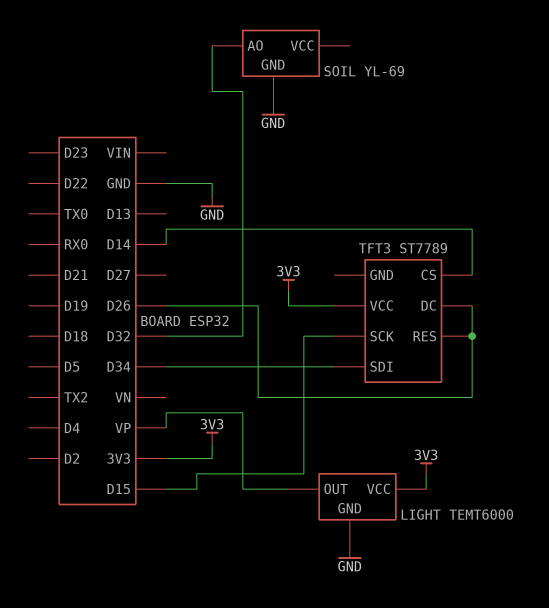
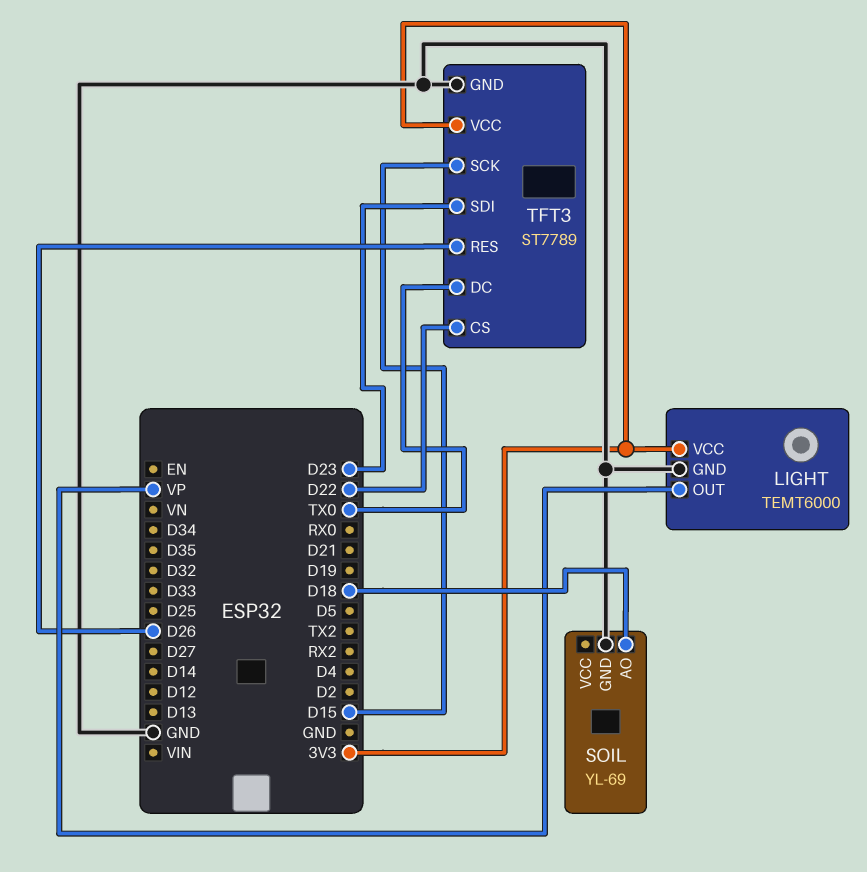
SOIL pin AO: D32 -> D18
TFT3 pin CS: D14 -> D22
TFT3 pin DC: D26 -> TX0
TFT3 pin GND: none -> GND
TFT3 pin SDI: D34 -> D23

